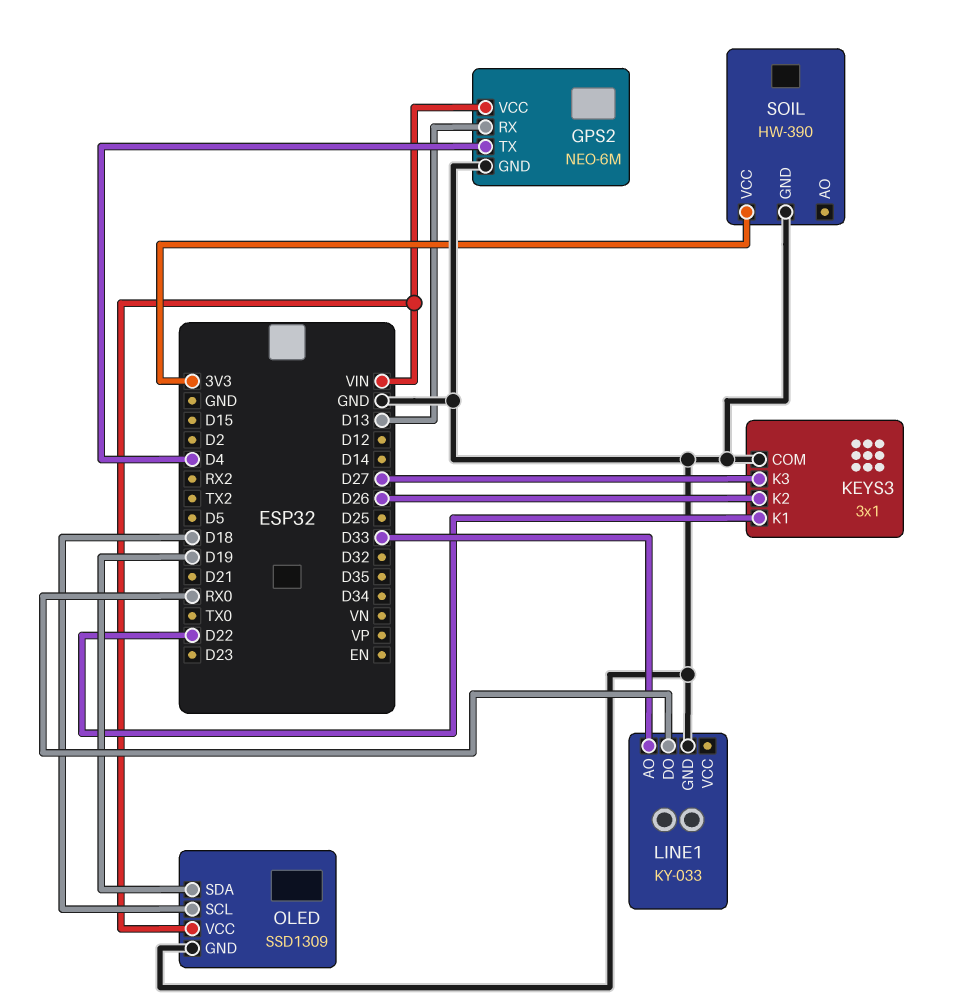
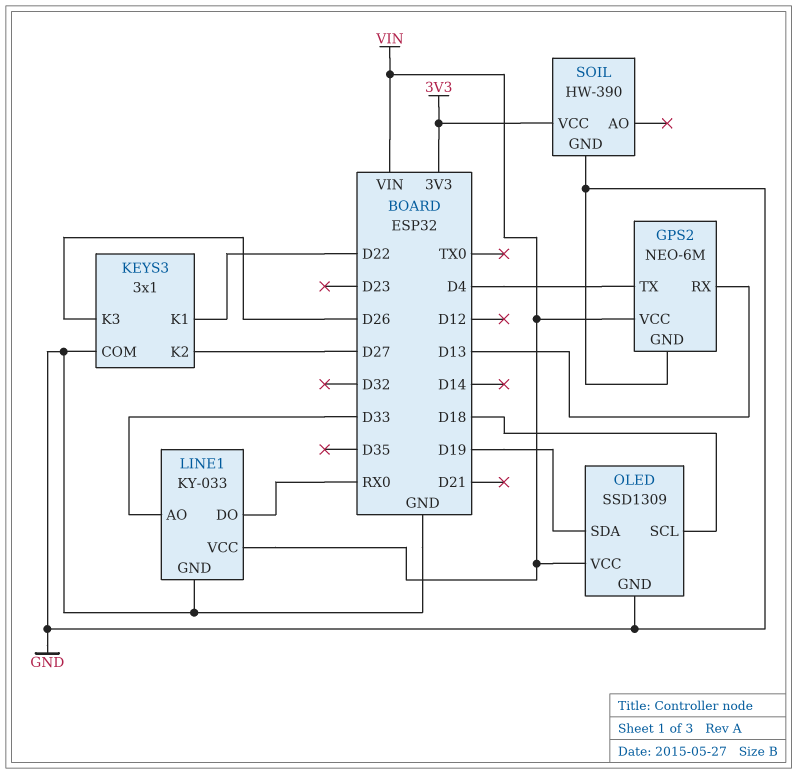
KEYS3 pin K2: D26 -> D27
KEYS3 pin K3: D27 -> D26
LINE1 pin VCC: none -> VIN

